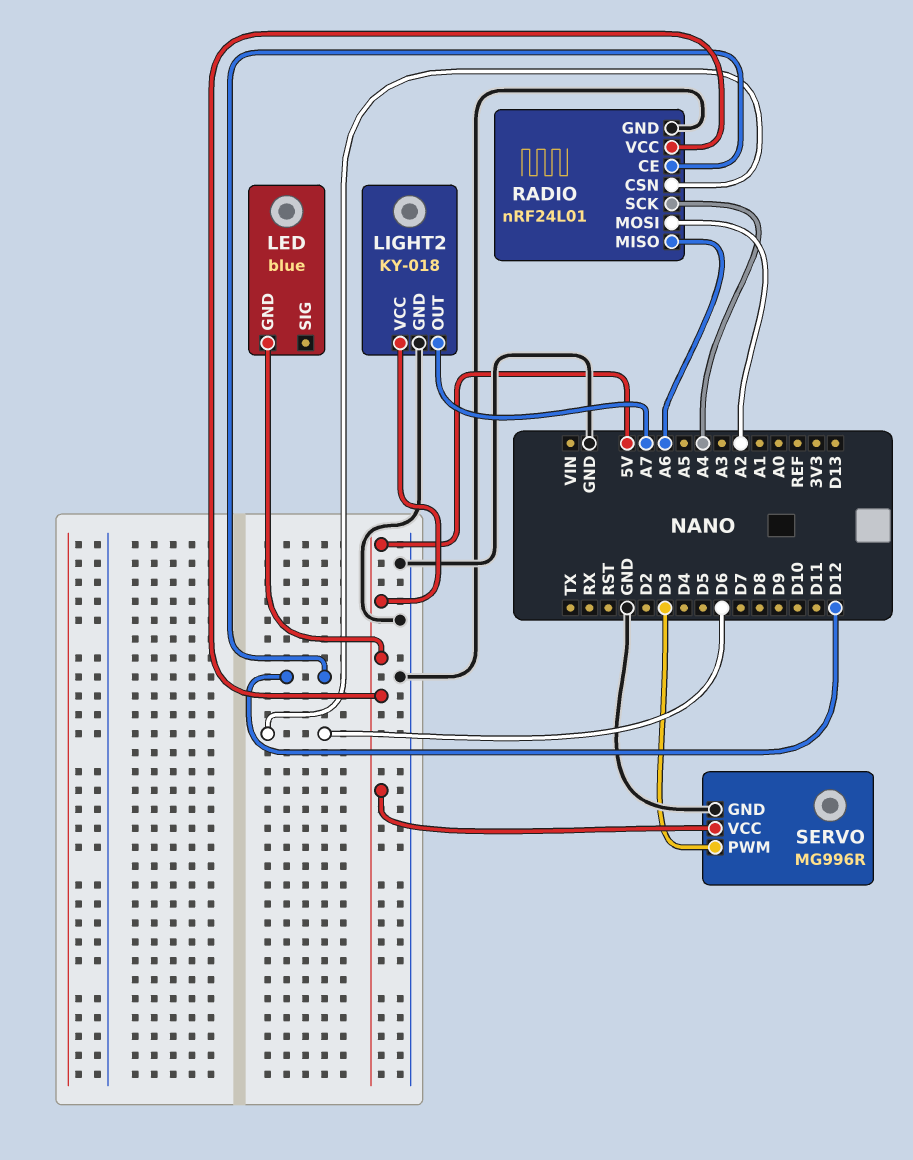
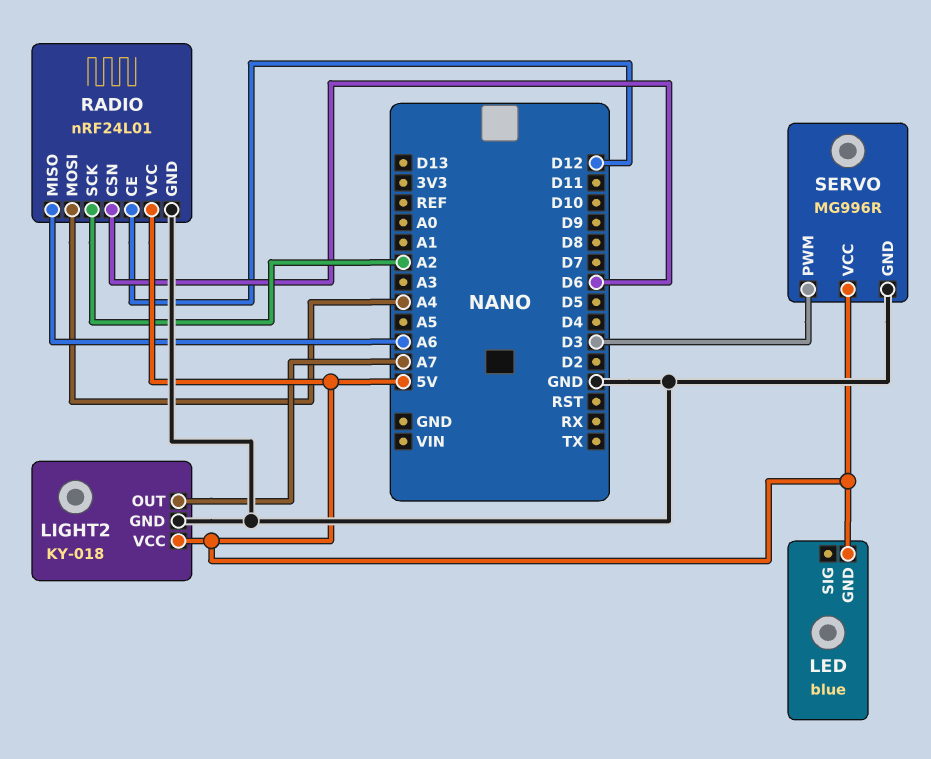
RADIO pin MOSI: A2 -> A4
RADIO pin SCK: A4 -> A2

